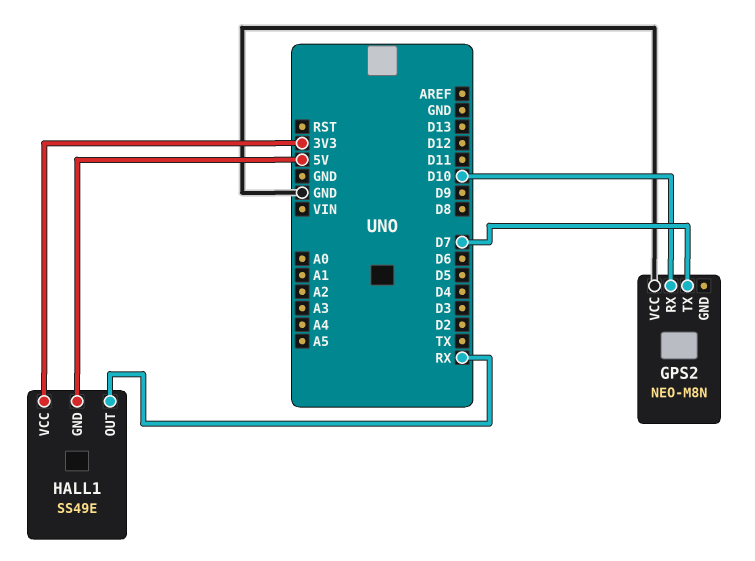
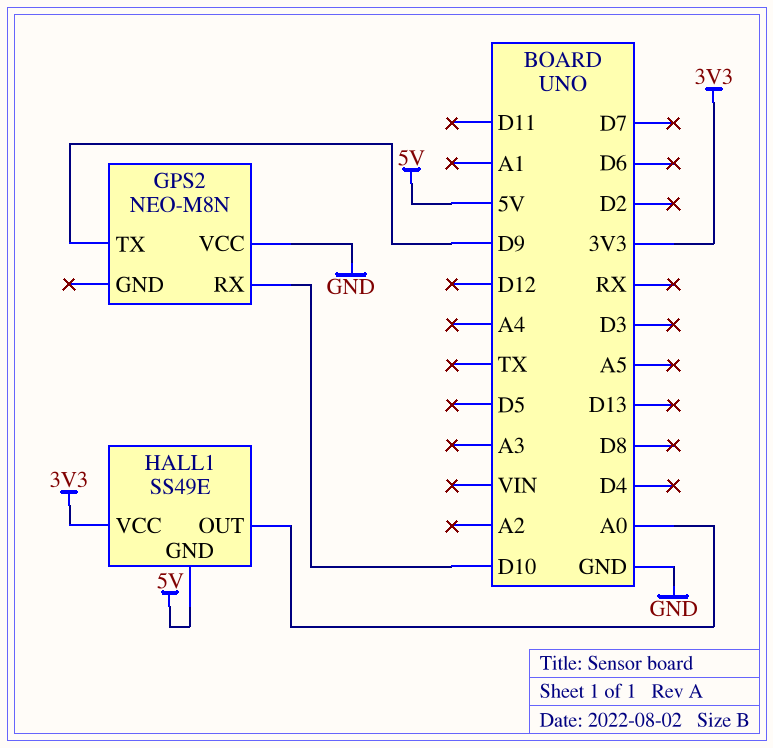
GPS2 pin TX: D7 -> D9
HALL1 pin OUT: RX -> A0

